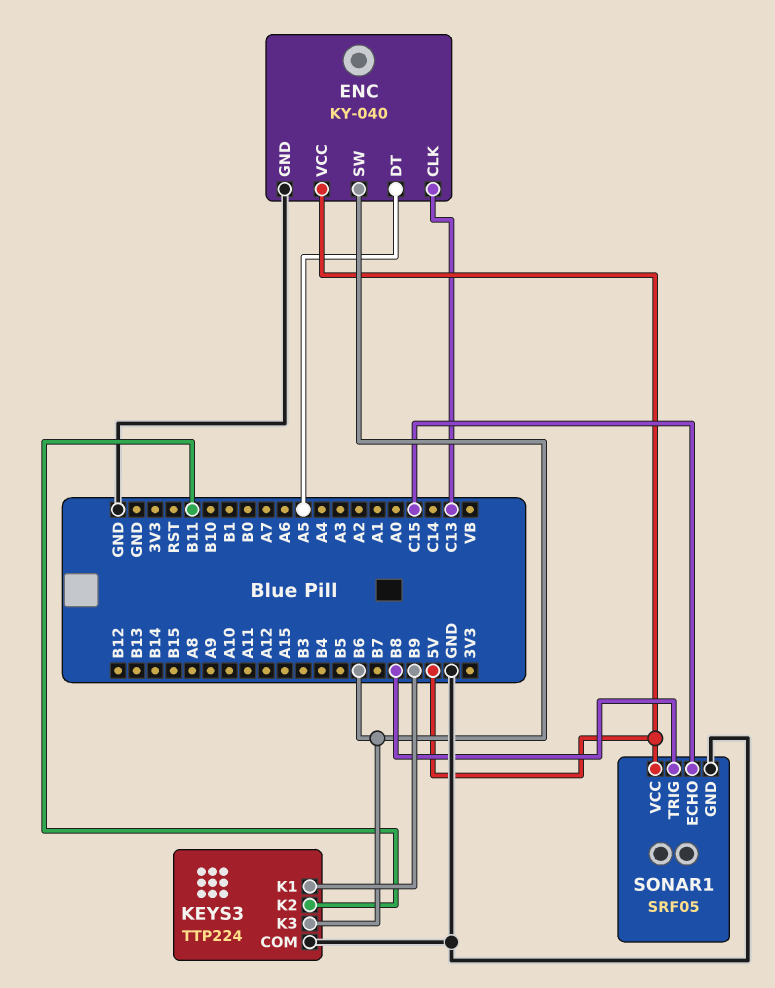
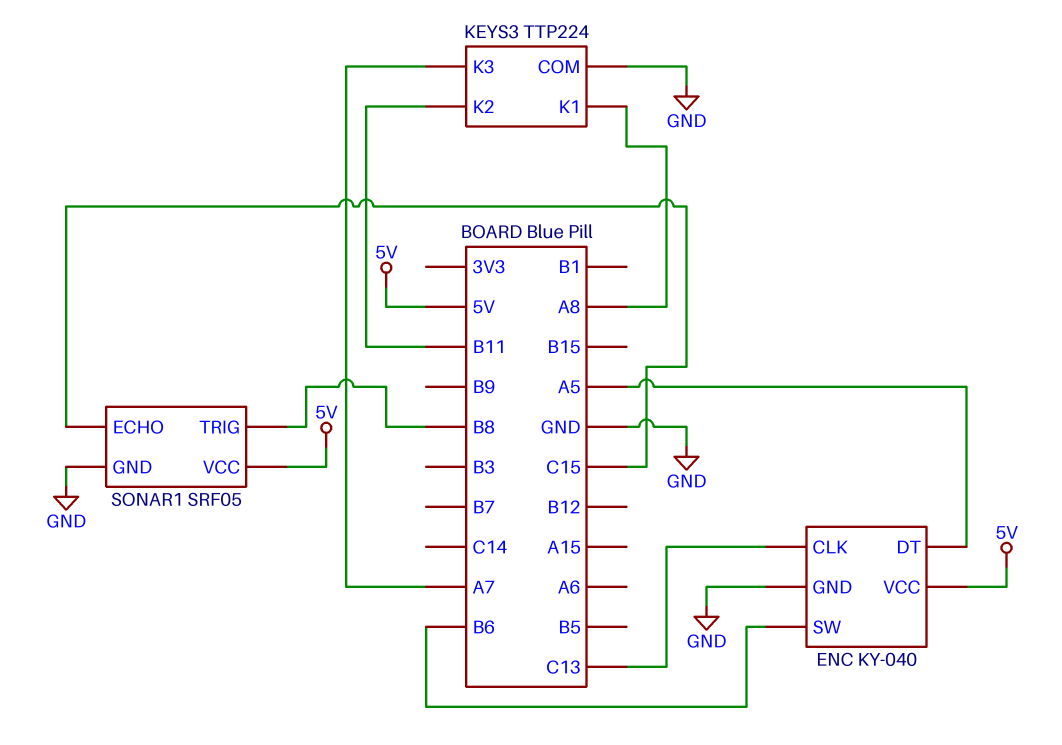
KEYS3 pin K1: B9 -> A8
KEYS3 pin K3: B6 -> A7

